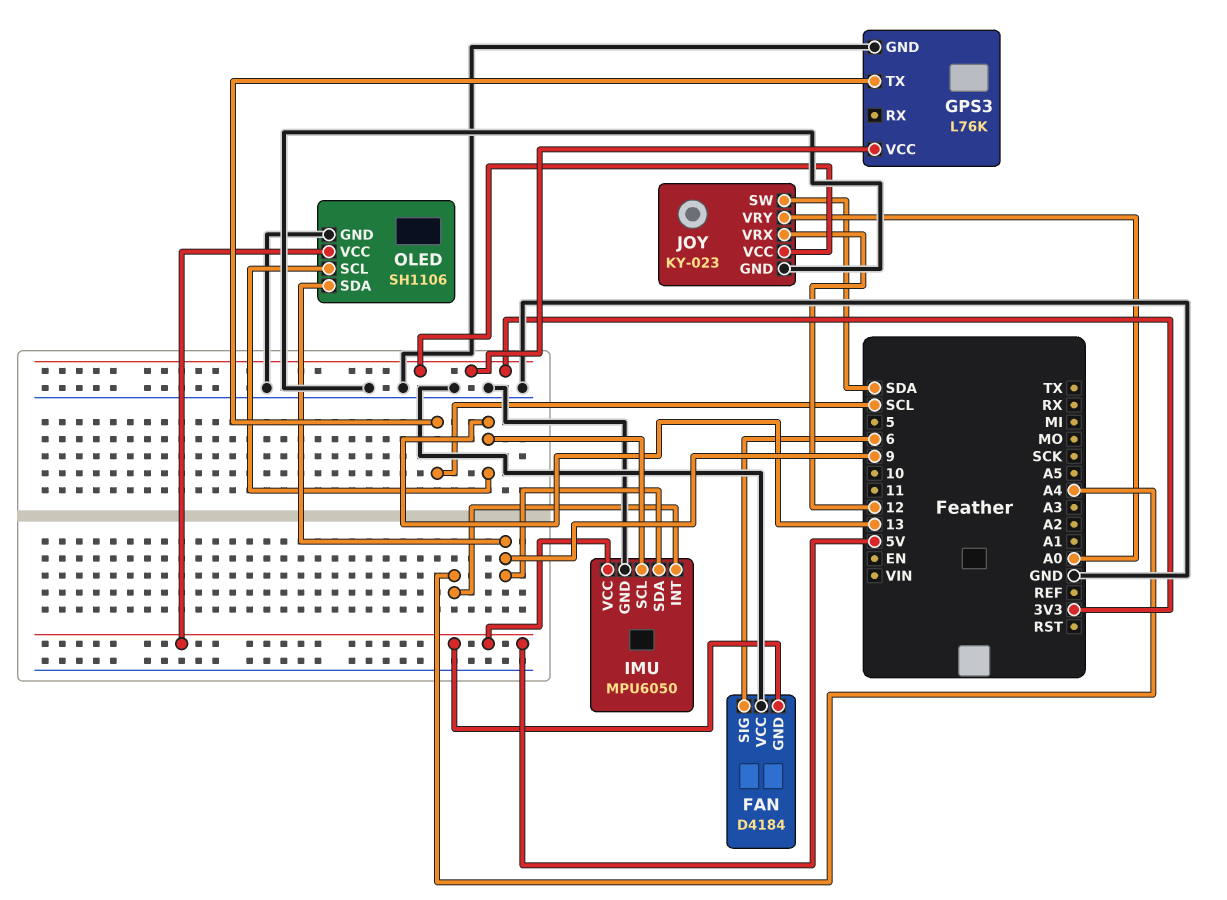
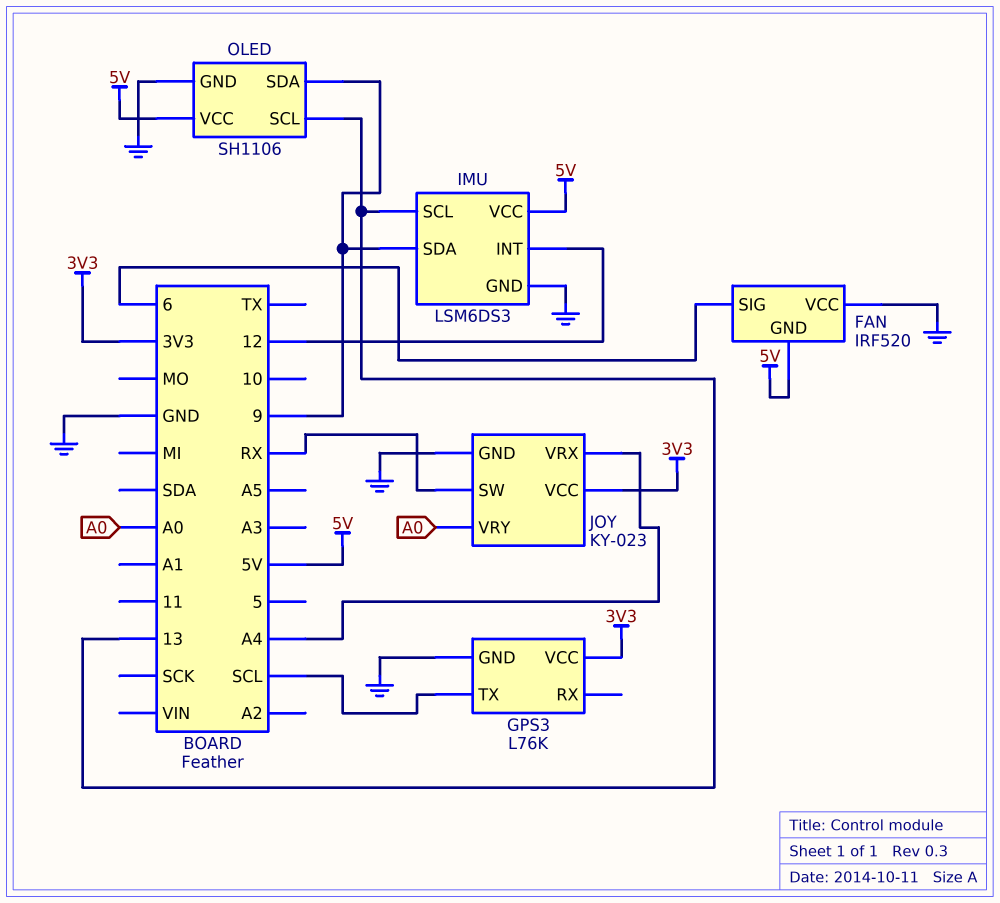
FAN: D4184 -> IRF520
IMU: MPU6050 -> LSM6DS3
IMU pin INT: A4 -> 12
JOY pin SW: SDA -> RX
JOY pin VRX: 12 -> A4

